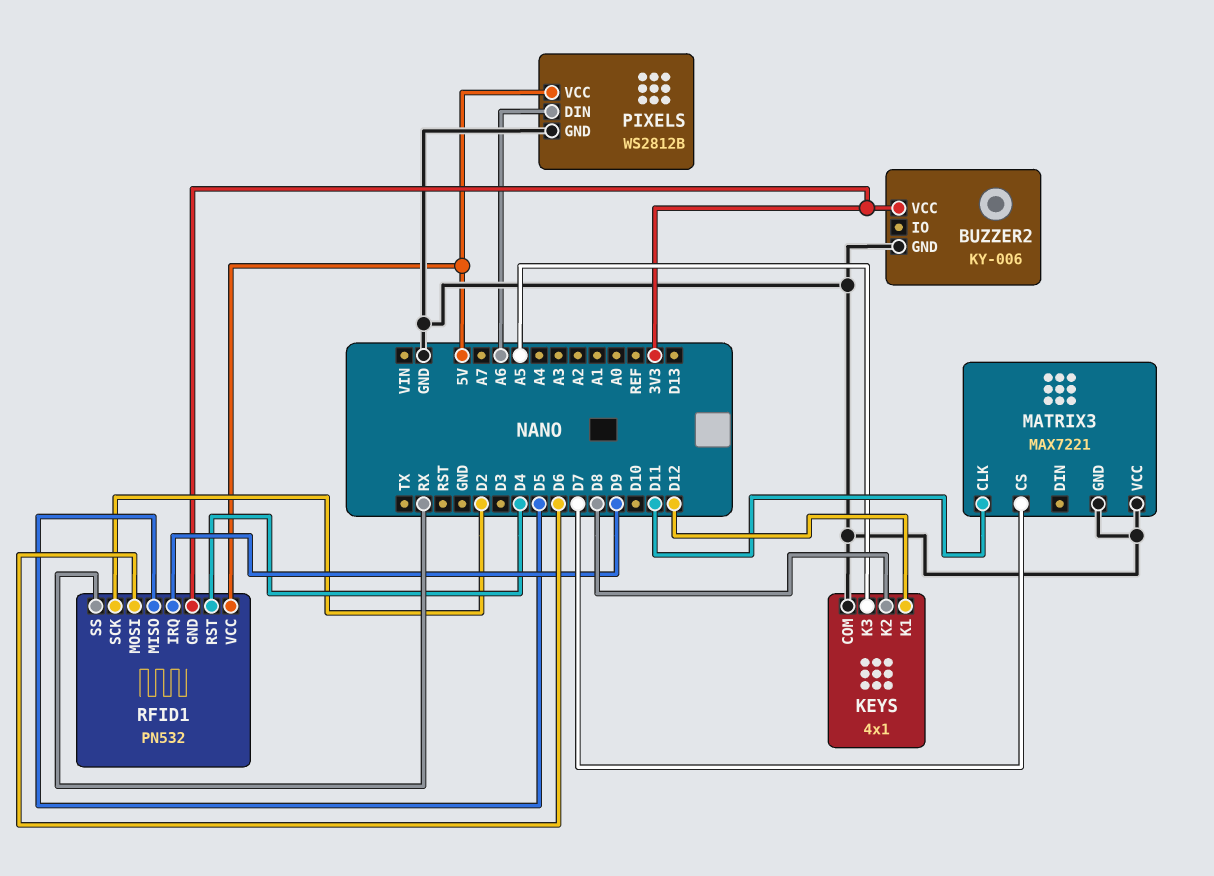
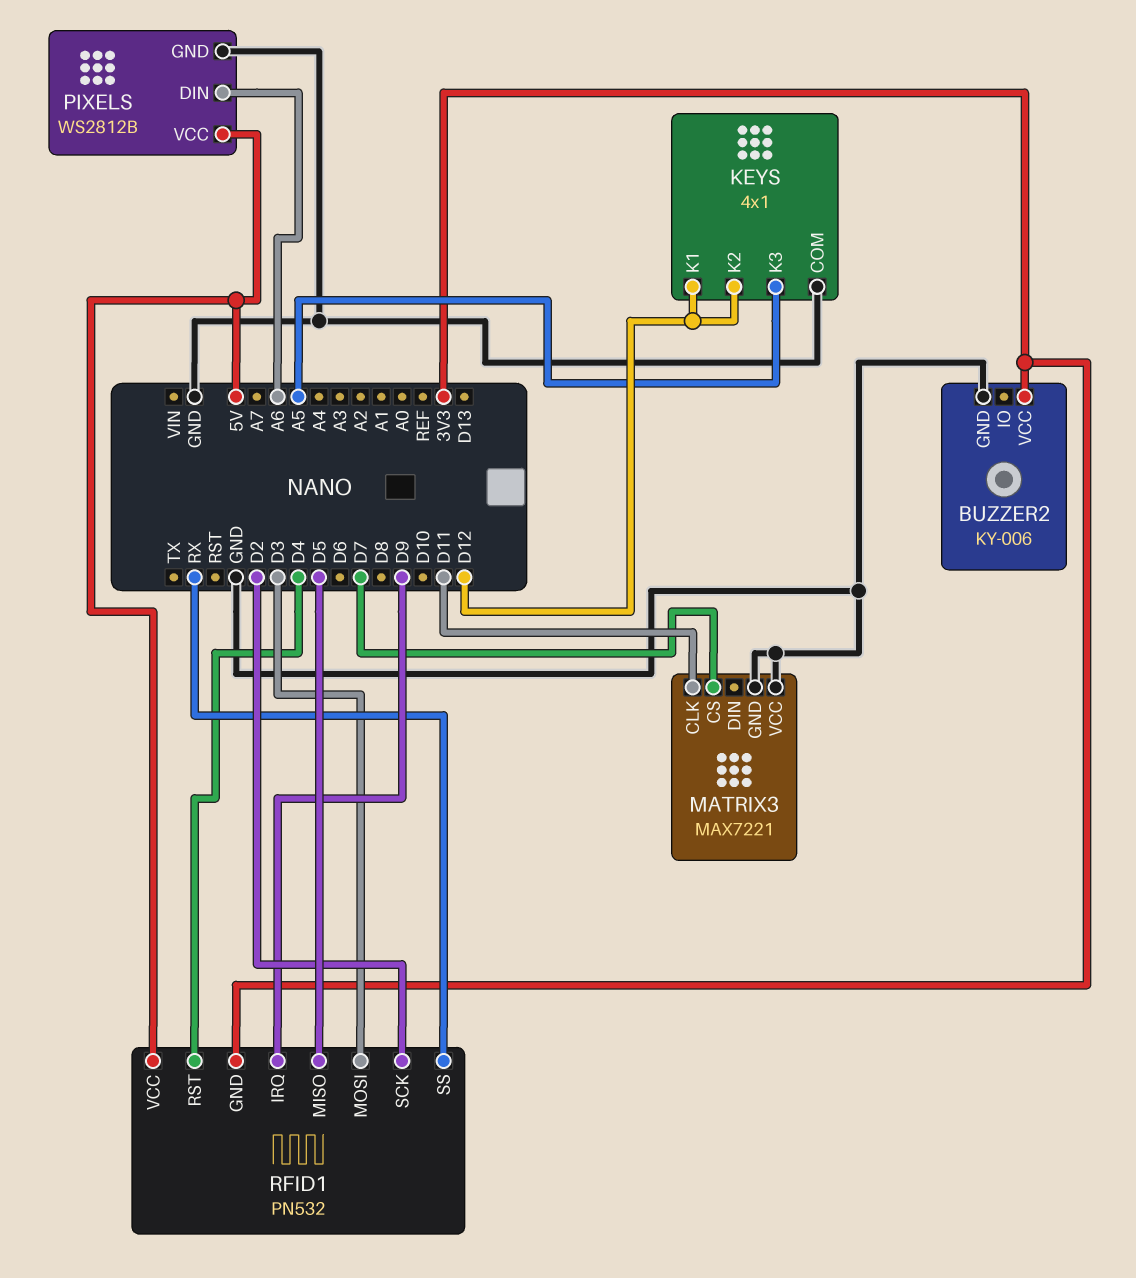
KEYS pin K2: D8 -> D12
RFID1 pin MOSI: D6 -> D3

